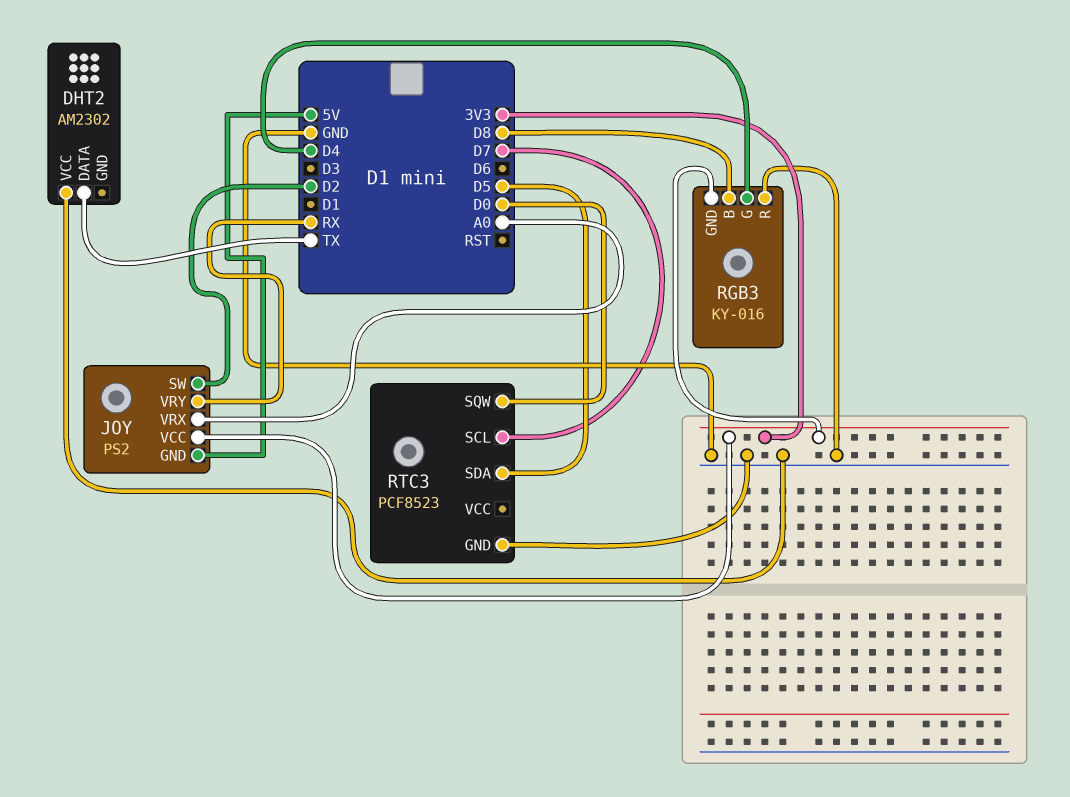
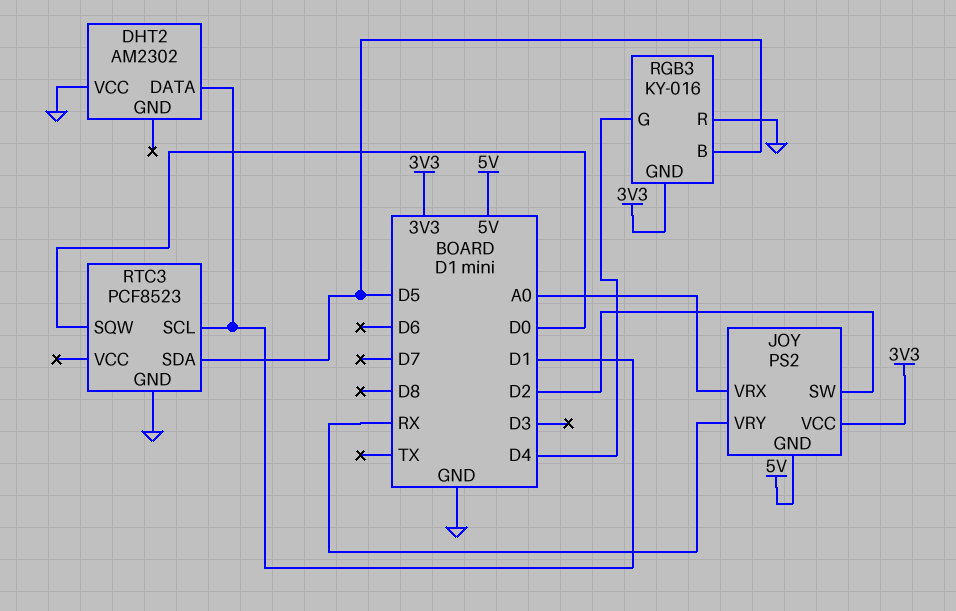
DHT2 pin DATA: TX -> D1
RGB3 pin B: D8 -> D5
RTC3 pin SCL: D7 -> D1

